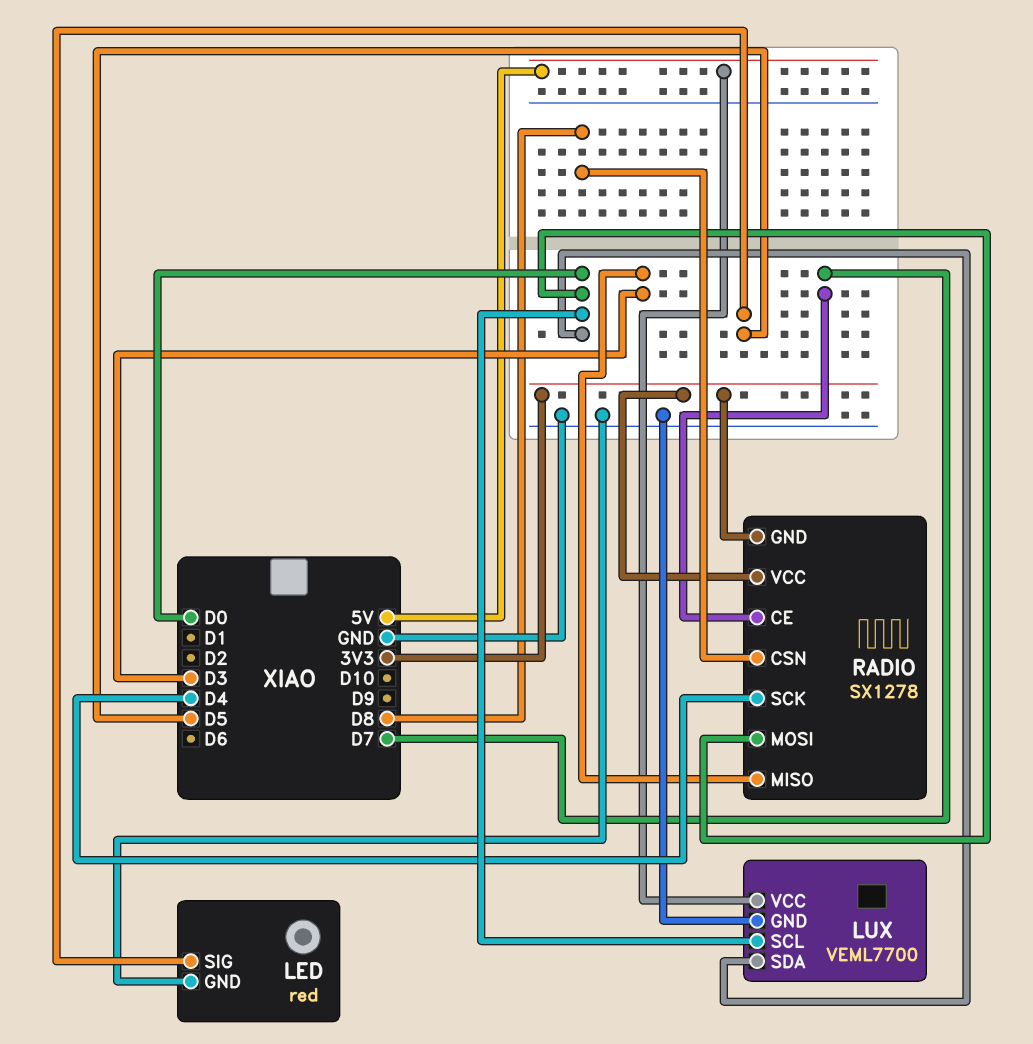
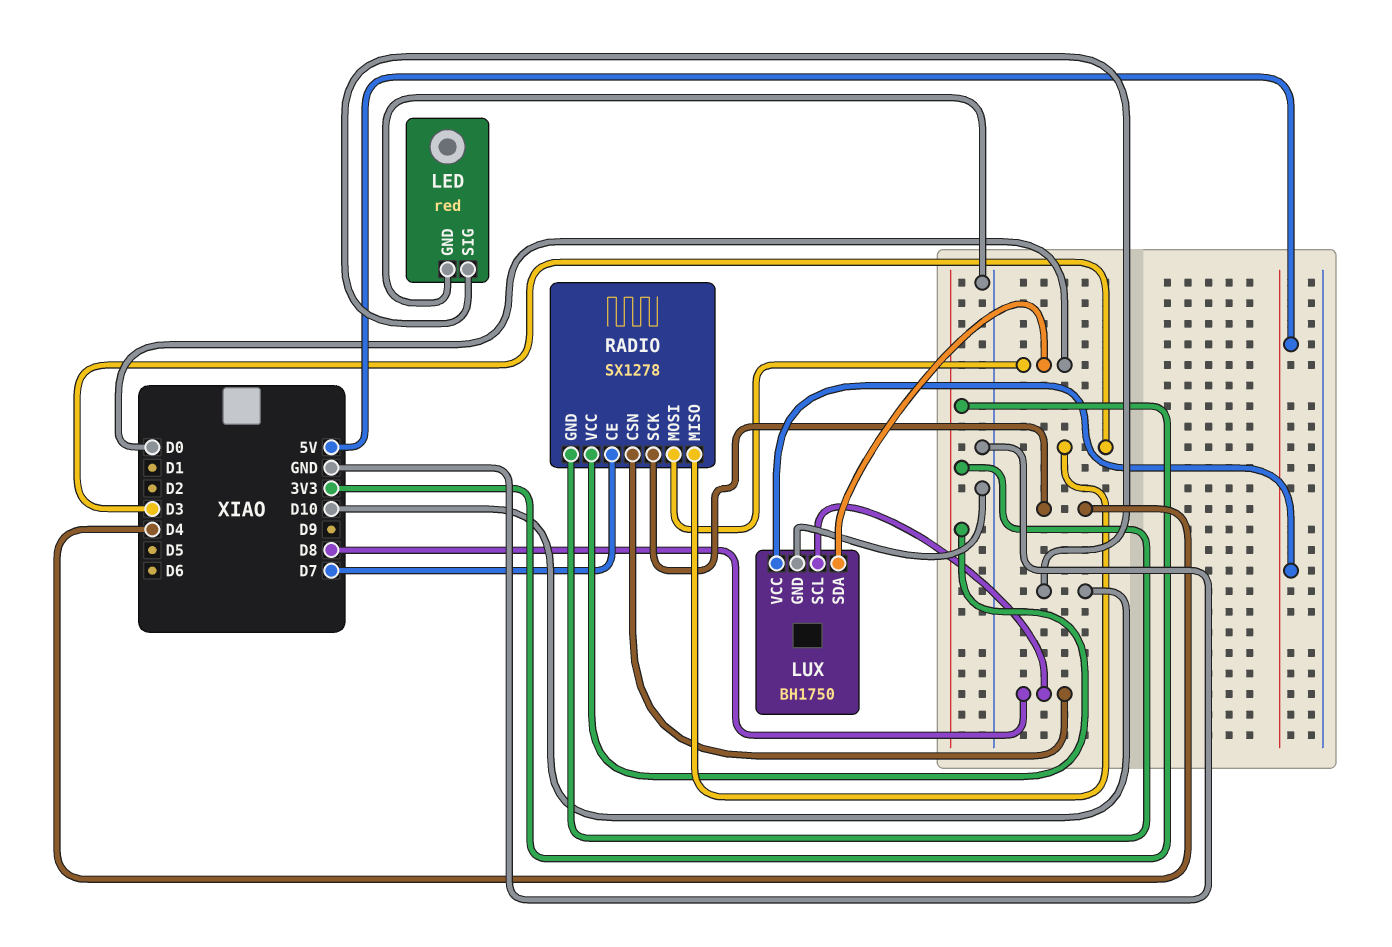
LED pin SIG: D5 -> D10
LUX: VEML7700 -> BH1750
LUX pin SCL: D0 -> D8

